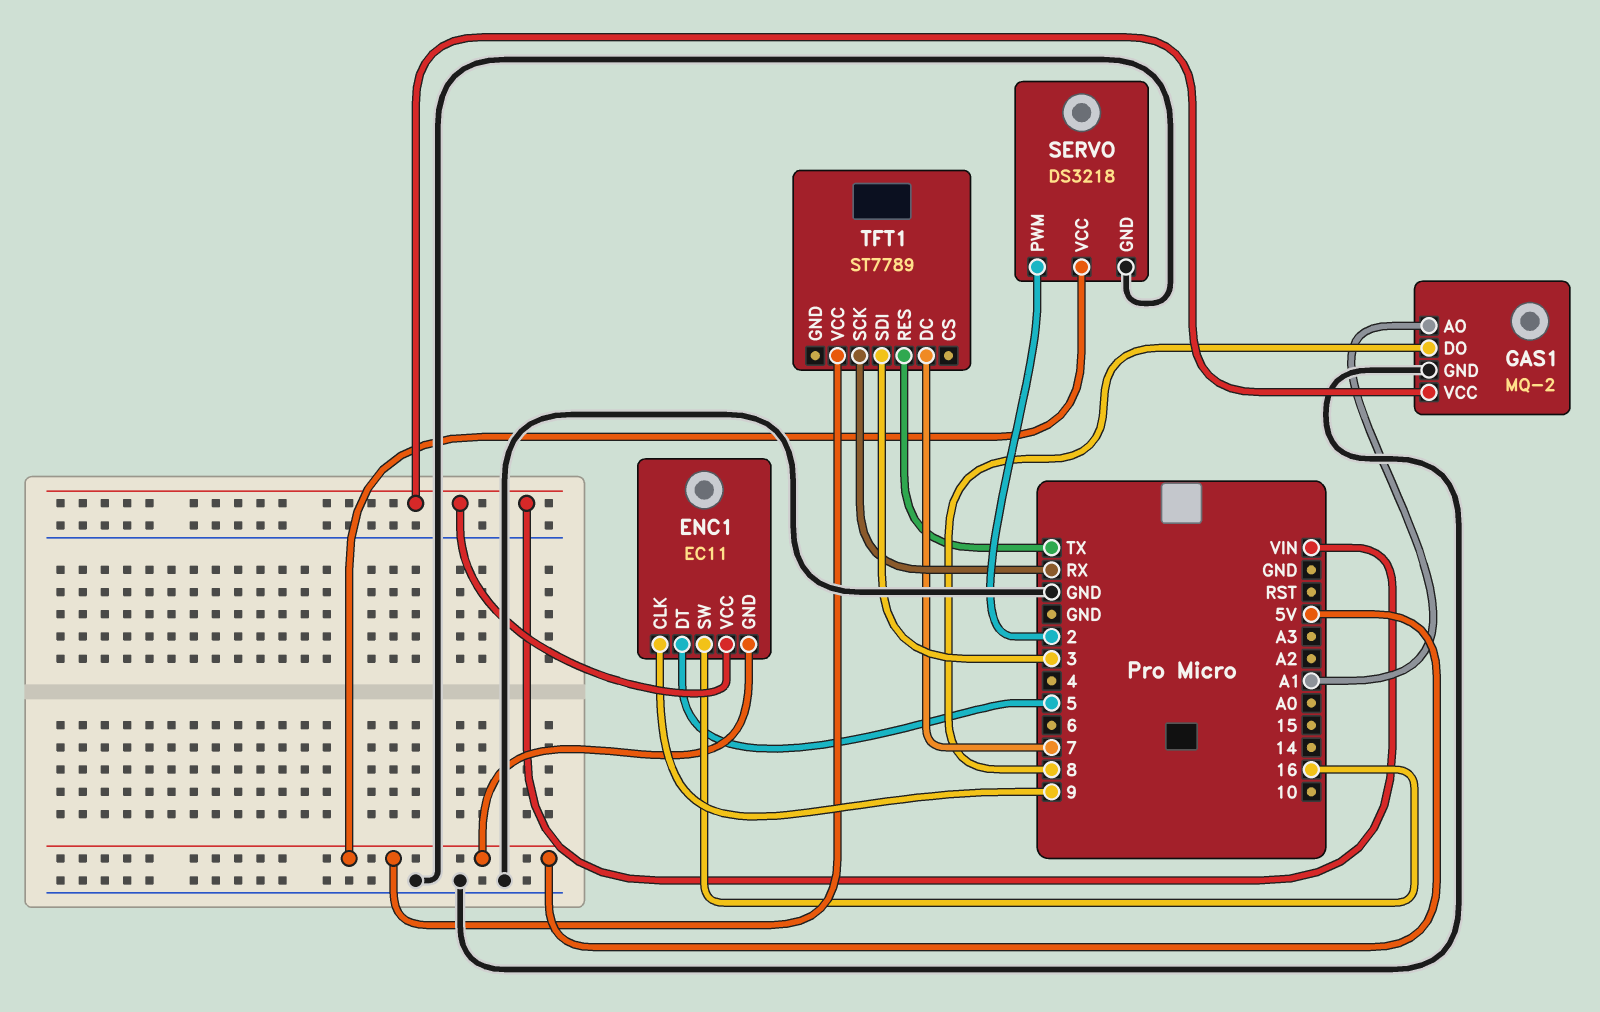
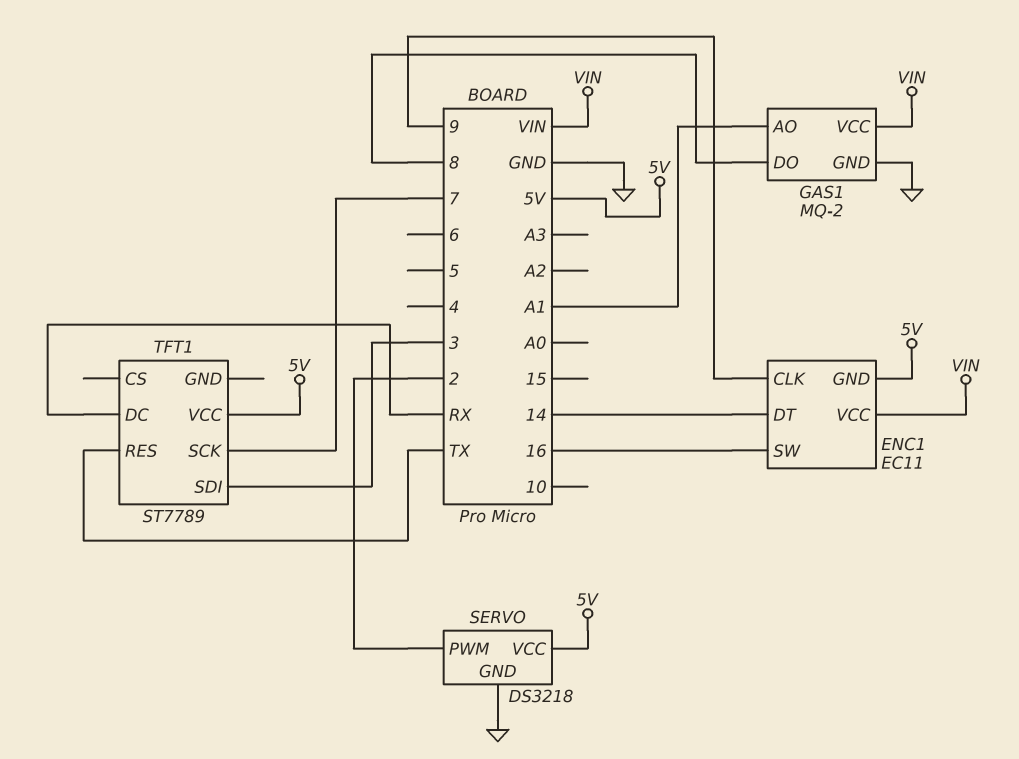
ENC1 pin DT: 5 -> 14
TFT1 pin DC: 7 -> RX
TFT1 pin SCK: RX -> 7

